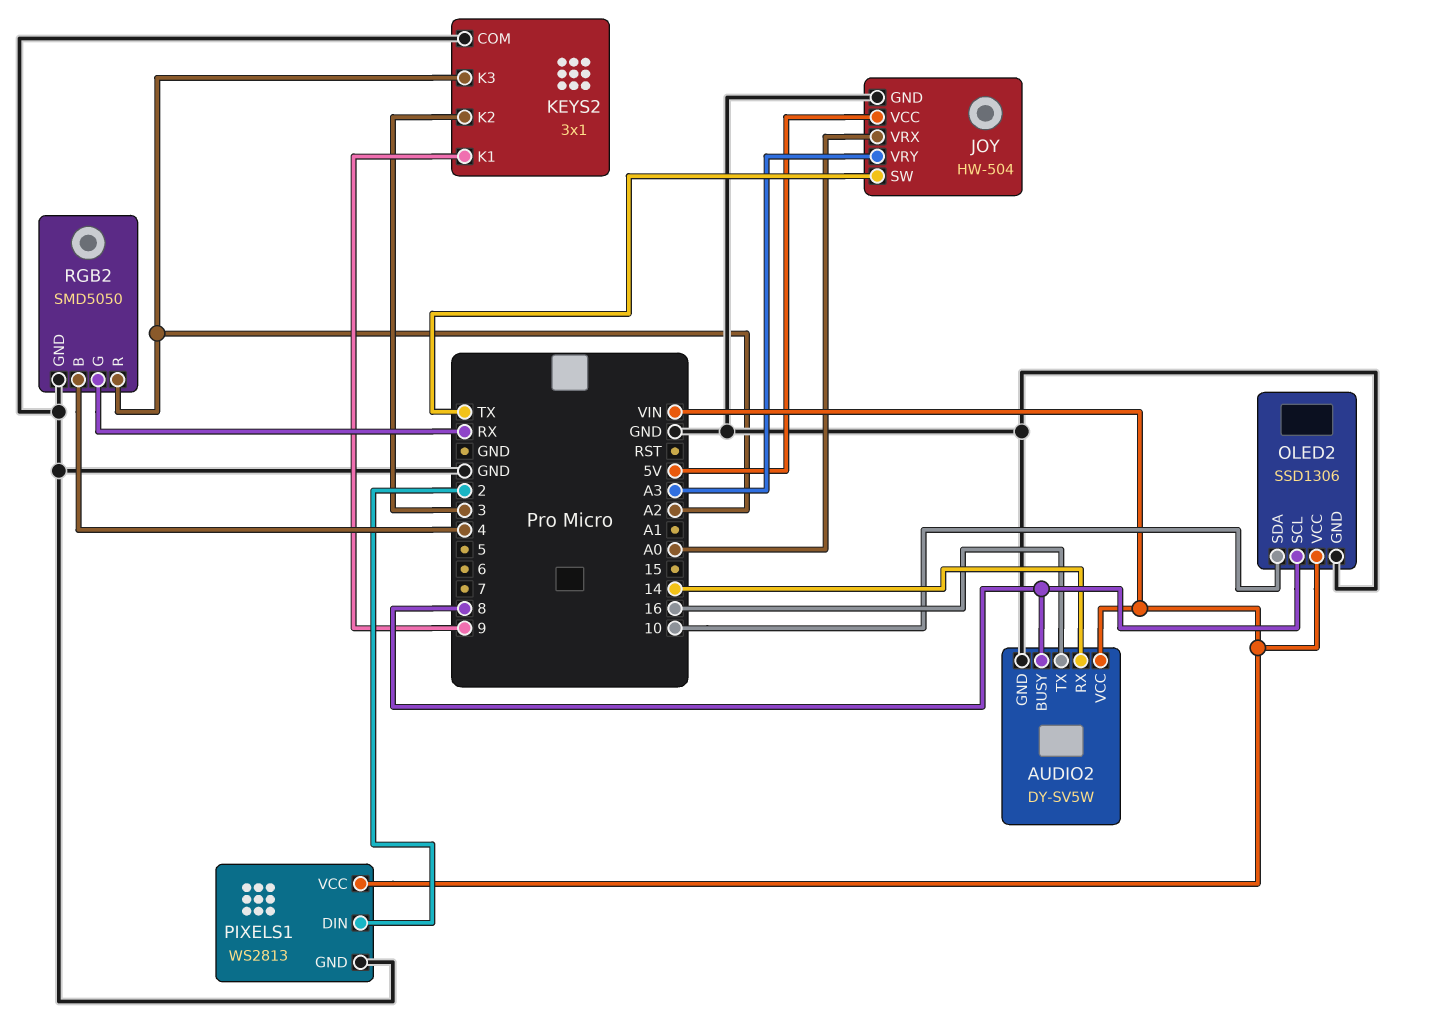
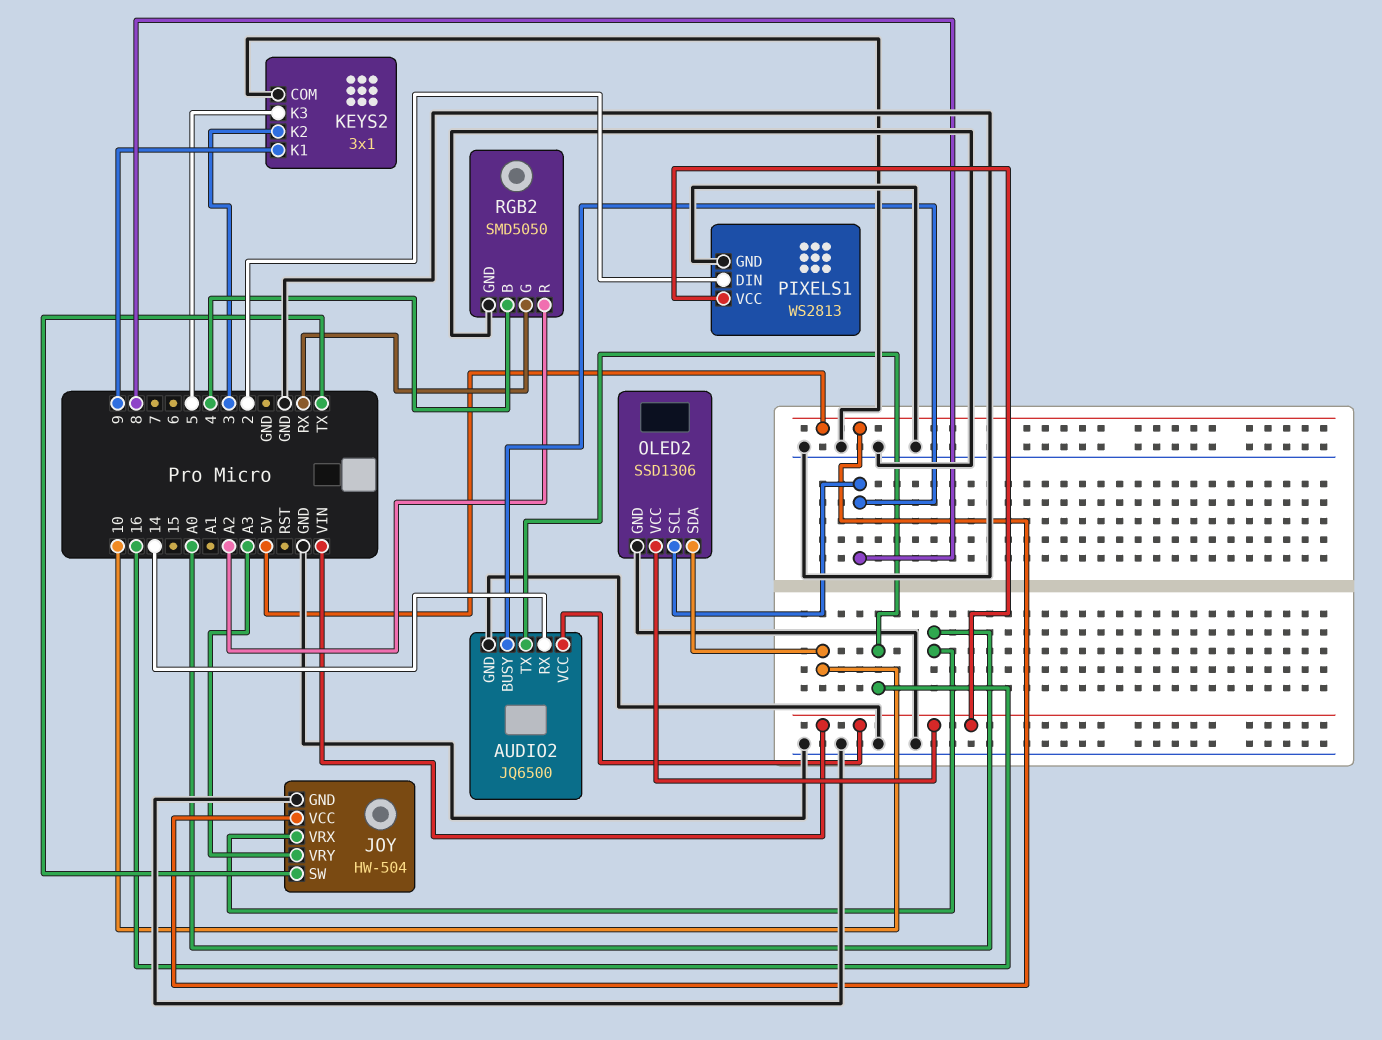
AUDIO2: DY-SV5W -> JQ6500
KEYS2 pin K3: A2 -> 5

